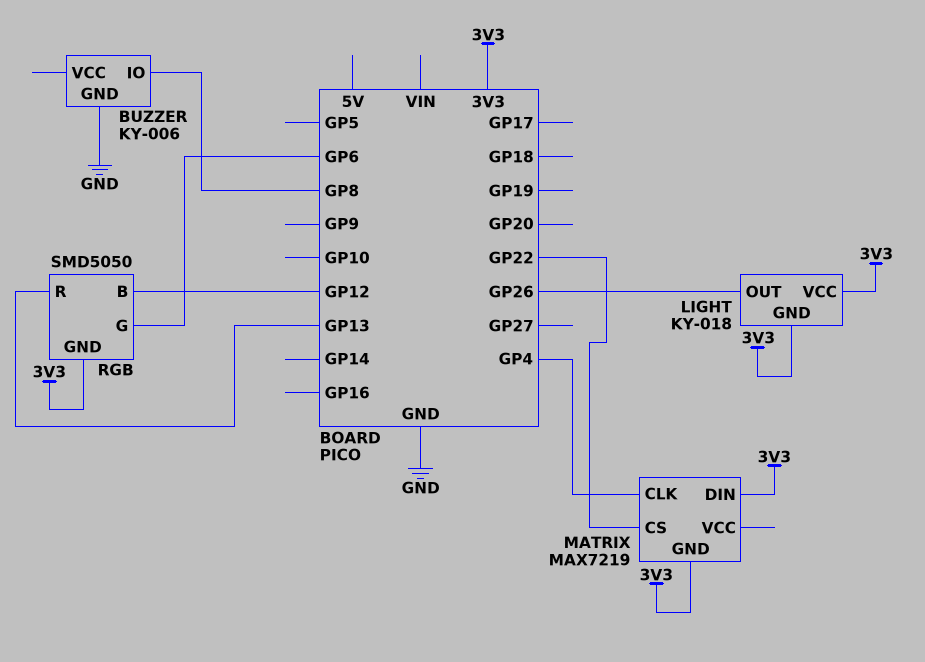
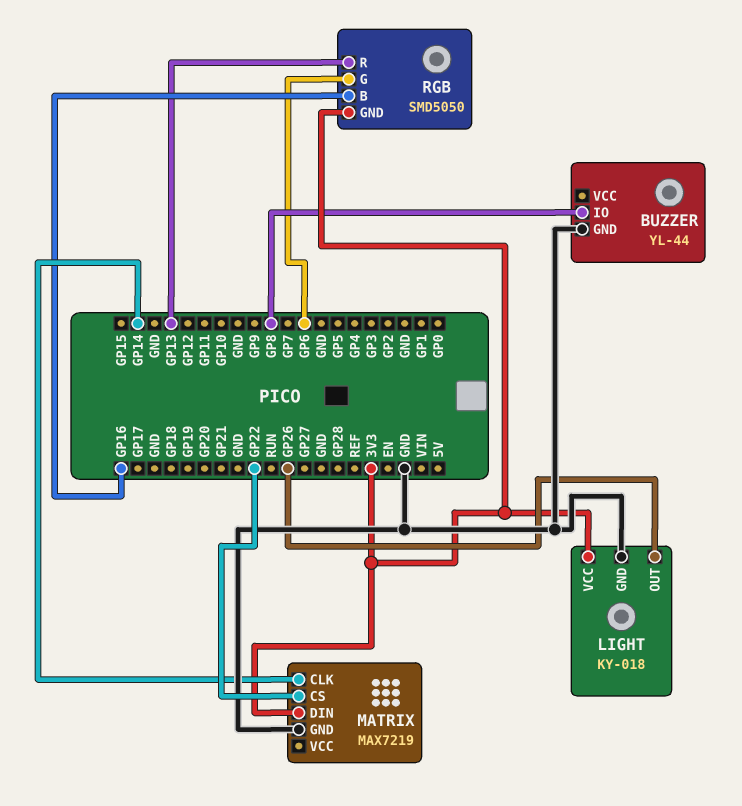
BUZZER: KY-006 -> YL-44
LIGHT pin GND: 3V3 -> GND
MATRIX pin CLK: GP4 -> GP14
MATRIX pin GND: 3V3 -> GND
RGB pin B: GP12 -> GP16

